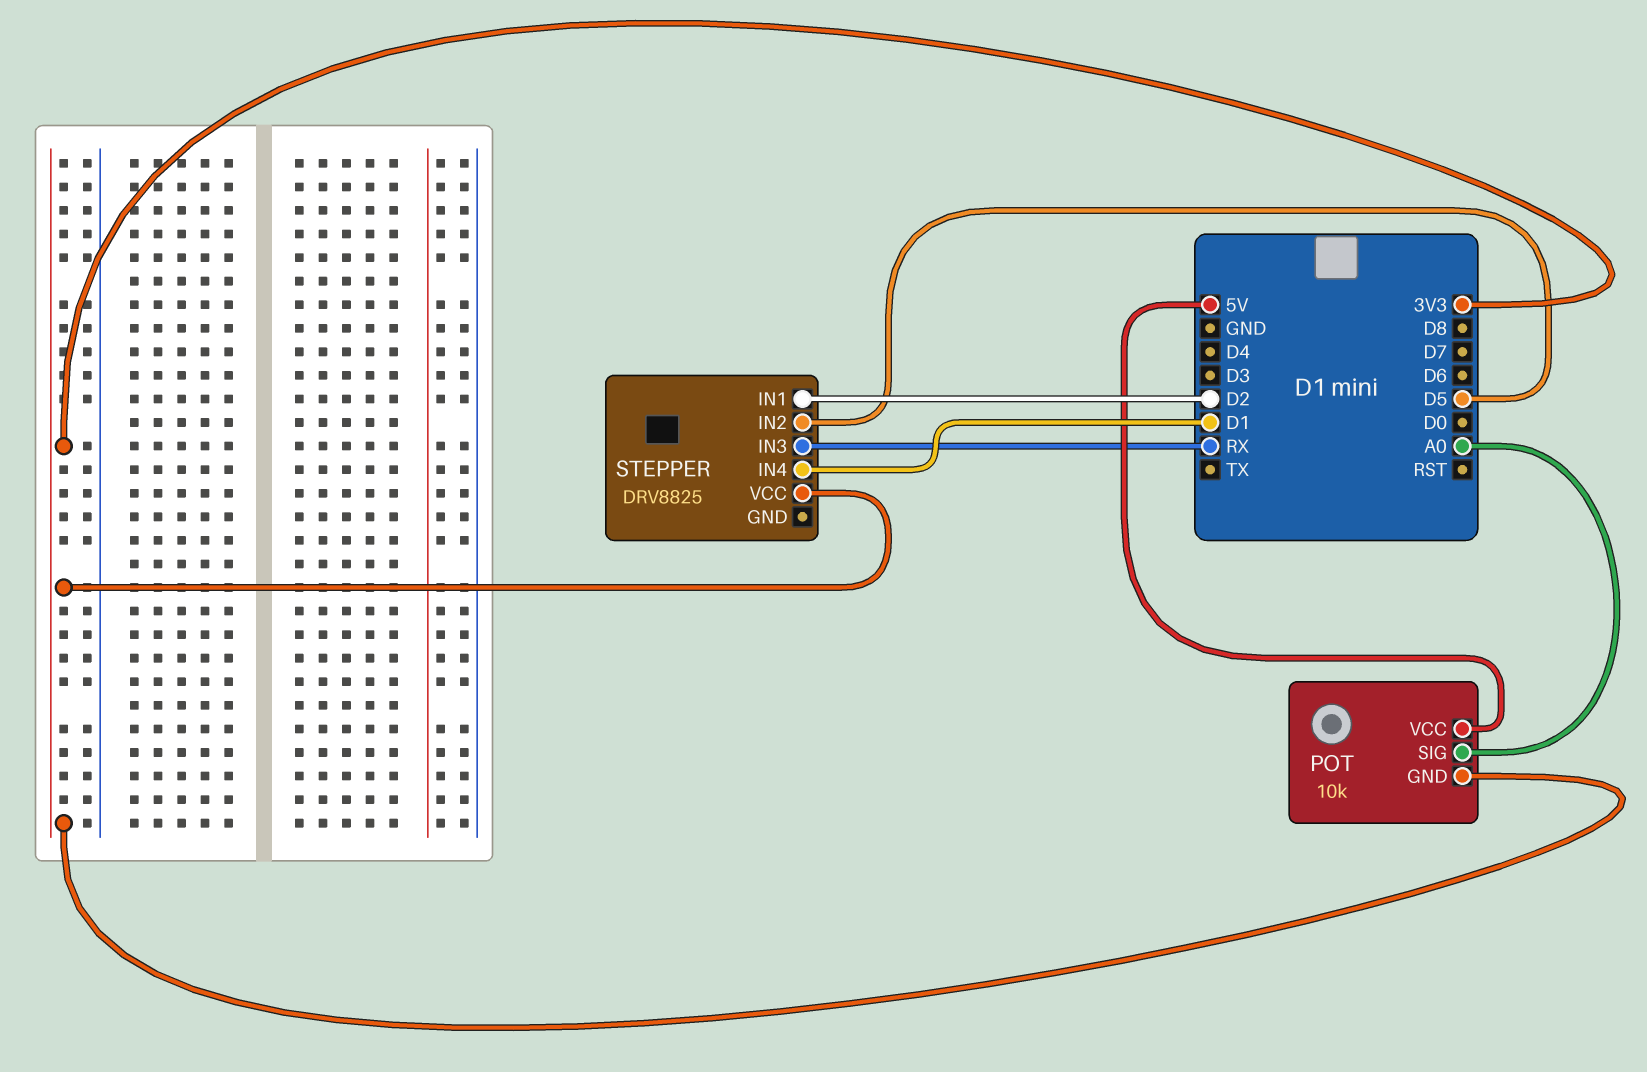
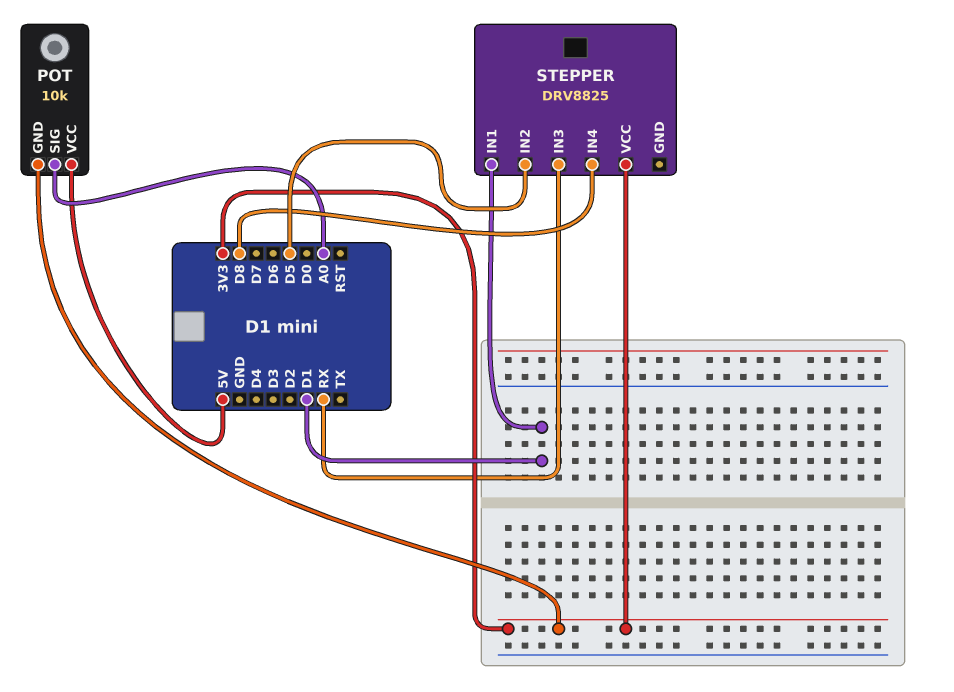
STEPPER pin IN1: D2 -> D1
STEPPER pin IN4: D1 -> D8

